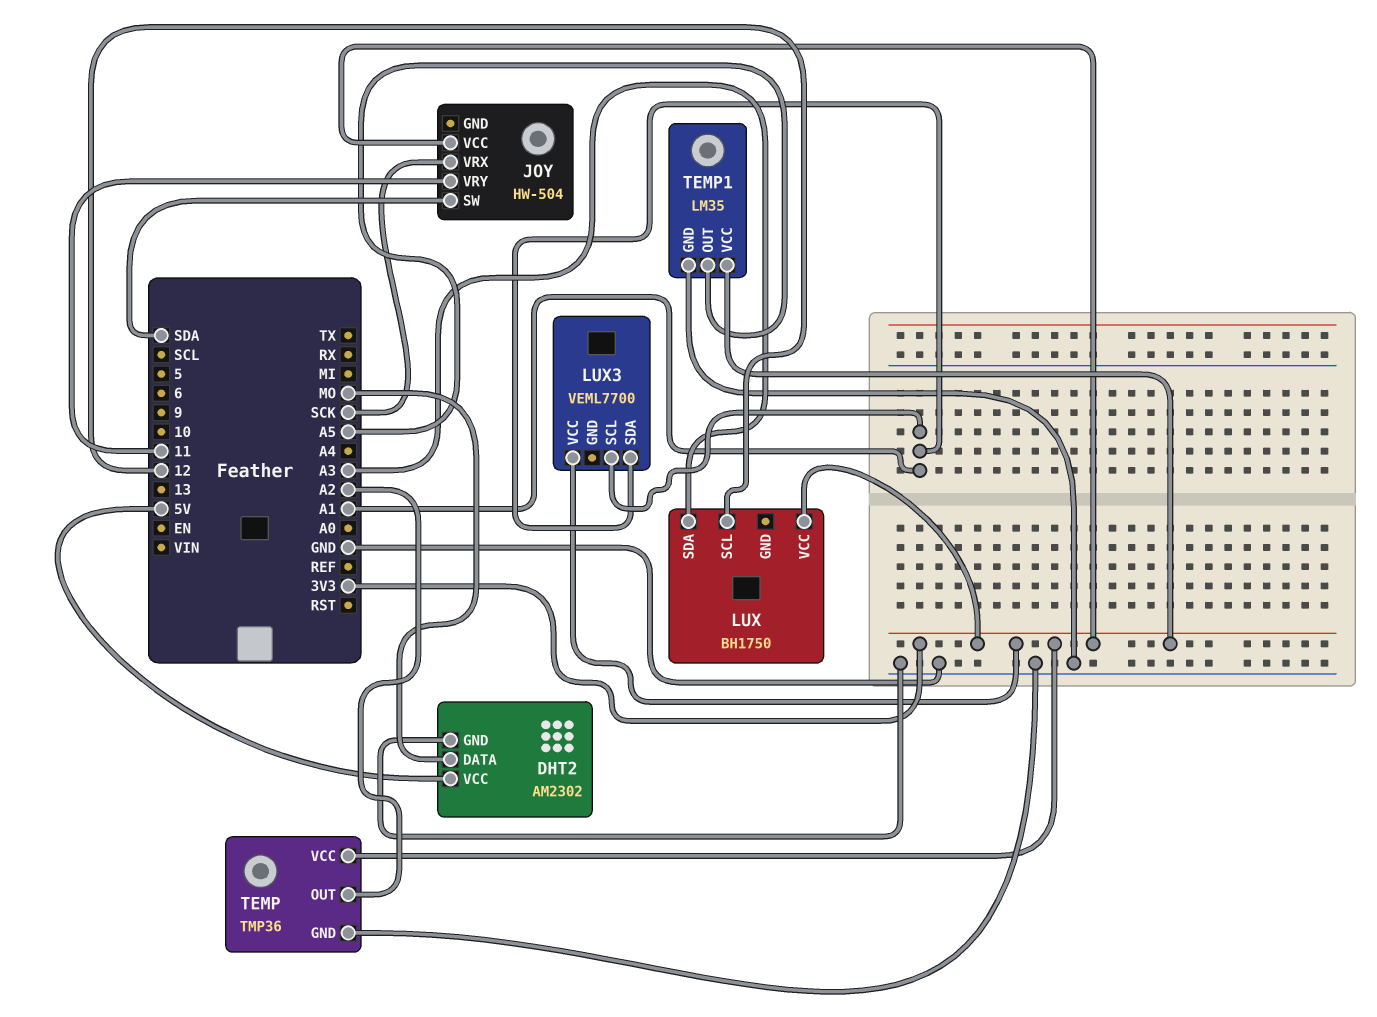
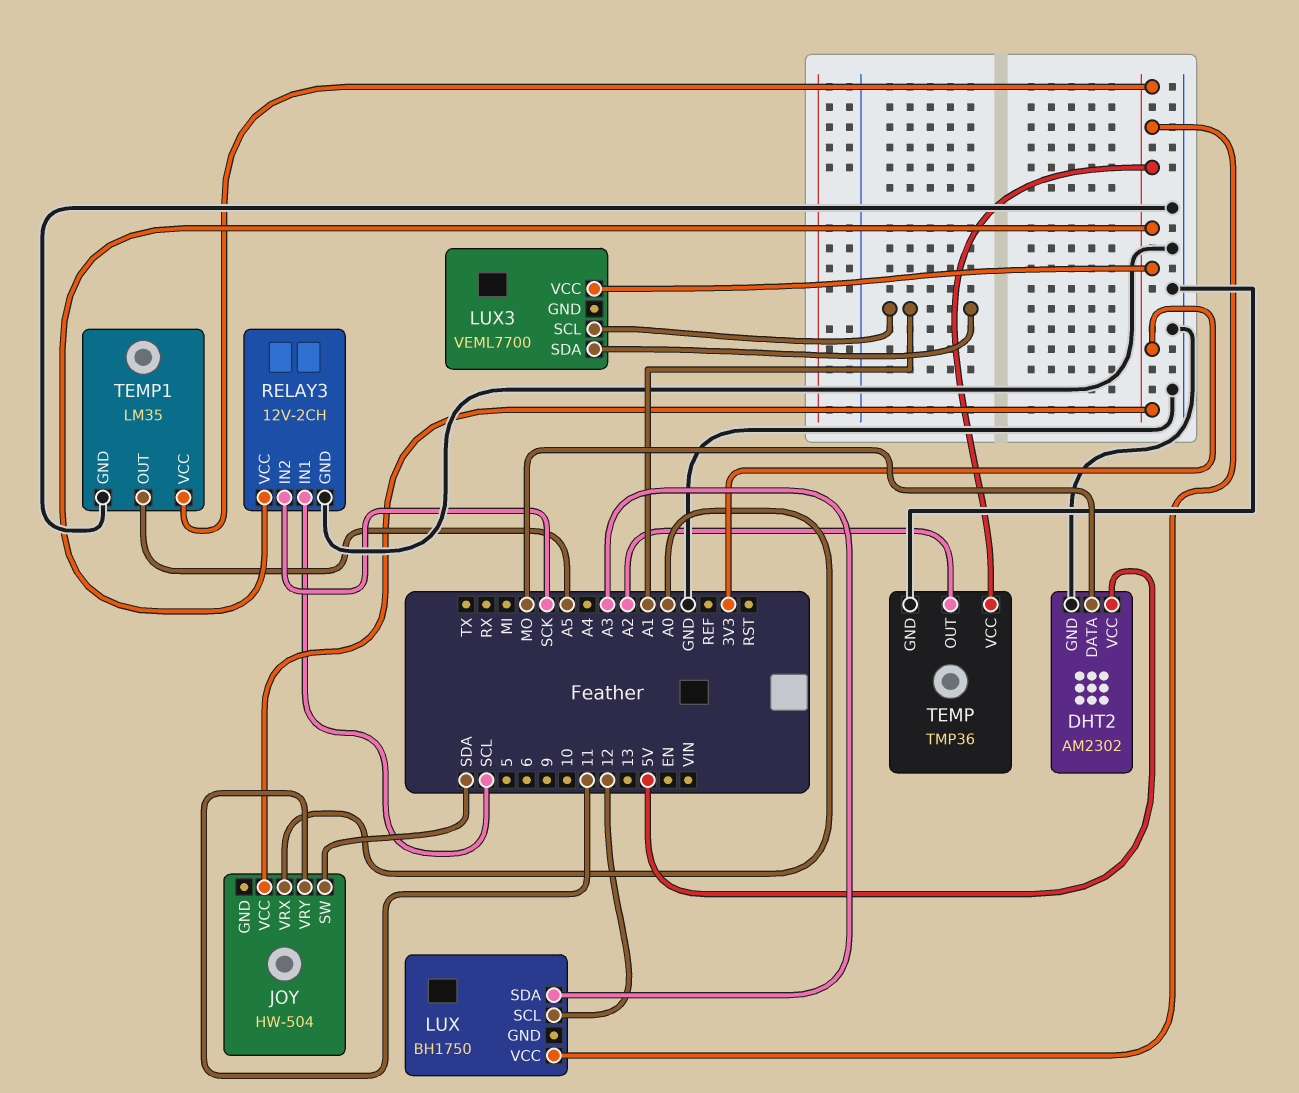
JOY pin VRX: SCK -> A0
RELAY3: none -> 12V-2CH
RELAY3 pin GND: none -> GND
RELAY3 pin IN1: none -> SCL
RELAY3 pin IN2: none -> SCK
RELAY3 pin VCC: none -> 3V3

